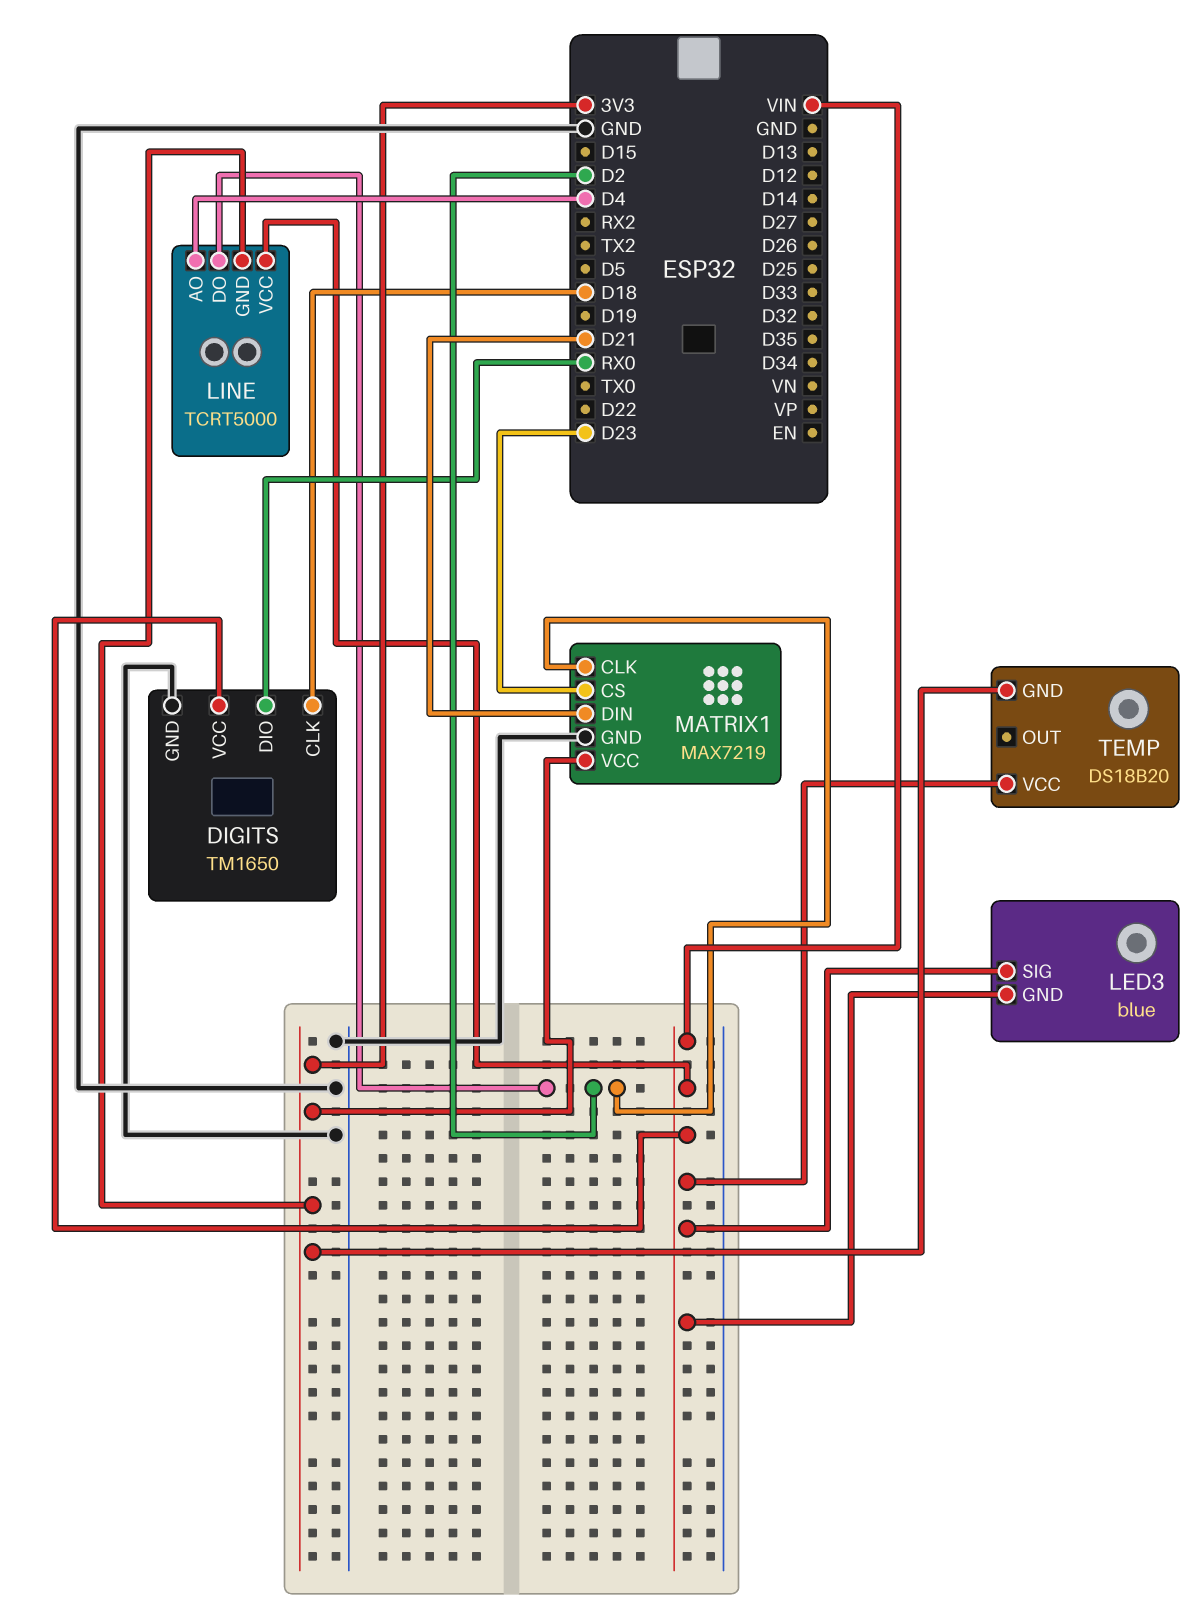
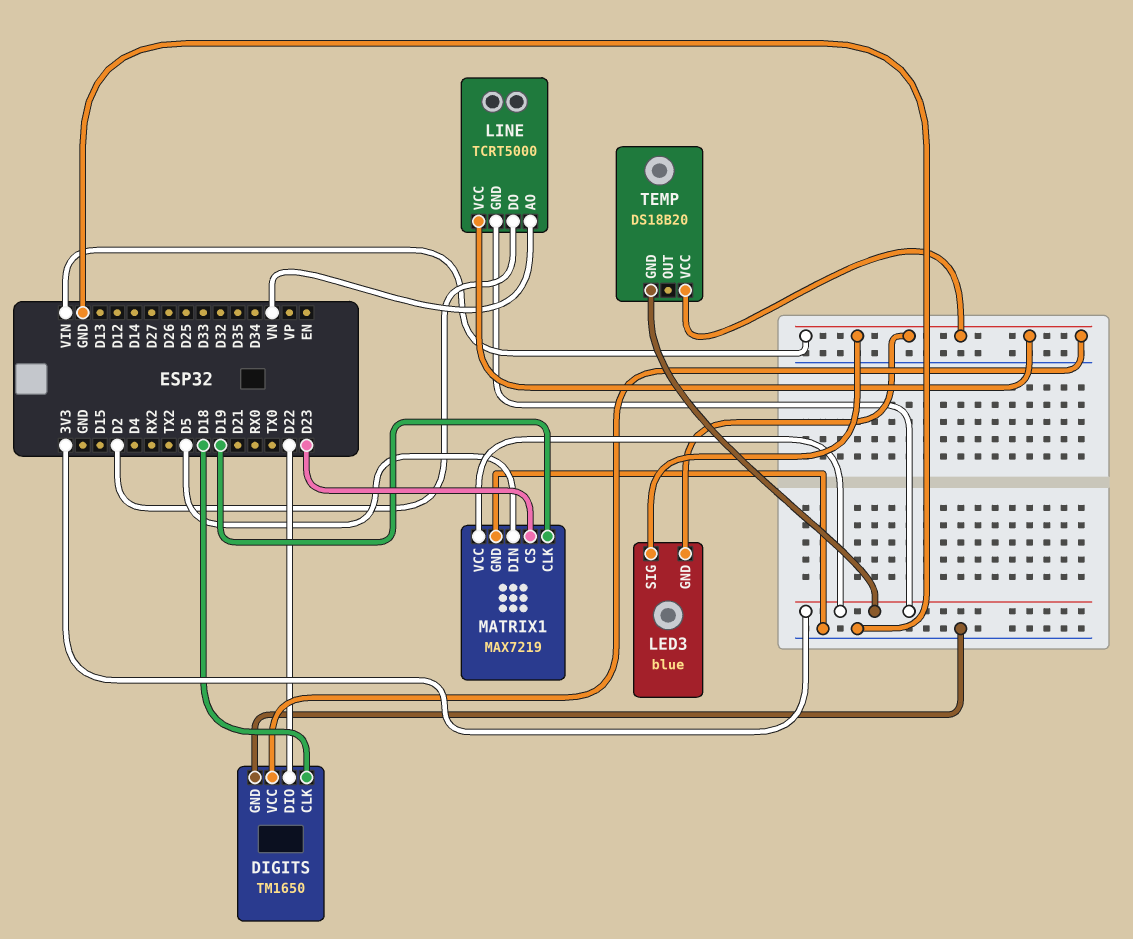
DIGITS pin DIO: RX0 -> D22
LINE pin AO: D4 -> VN
MATRIX1 pin CLK: D2 -> D19
MATRIX1 pin DIN: D21 -> D5

